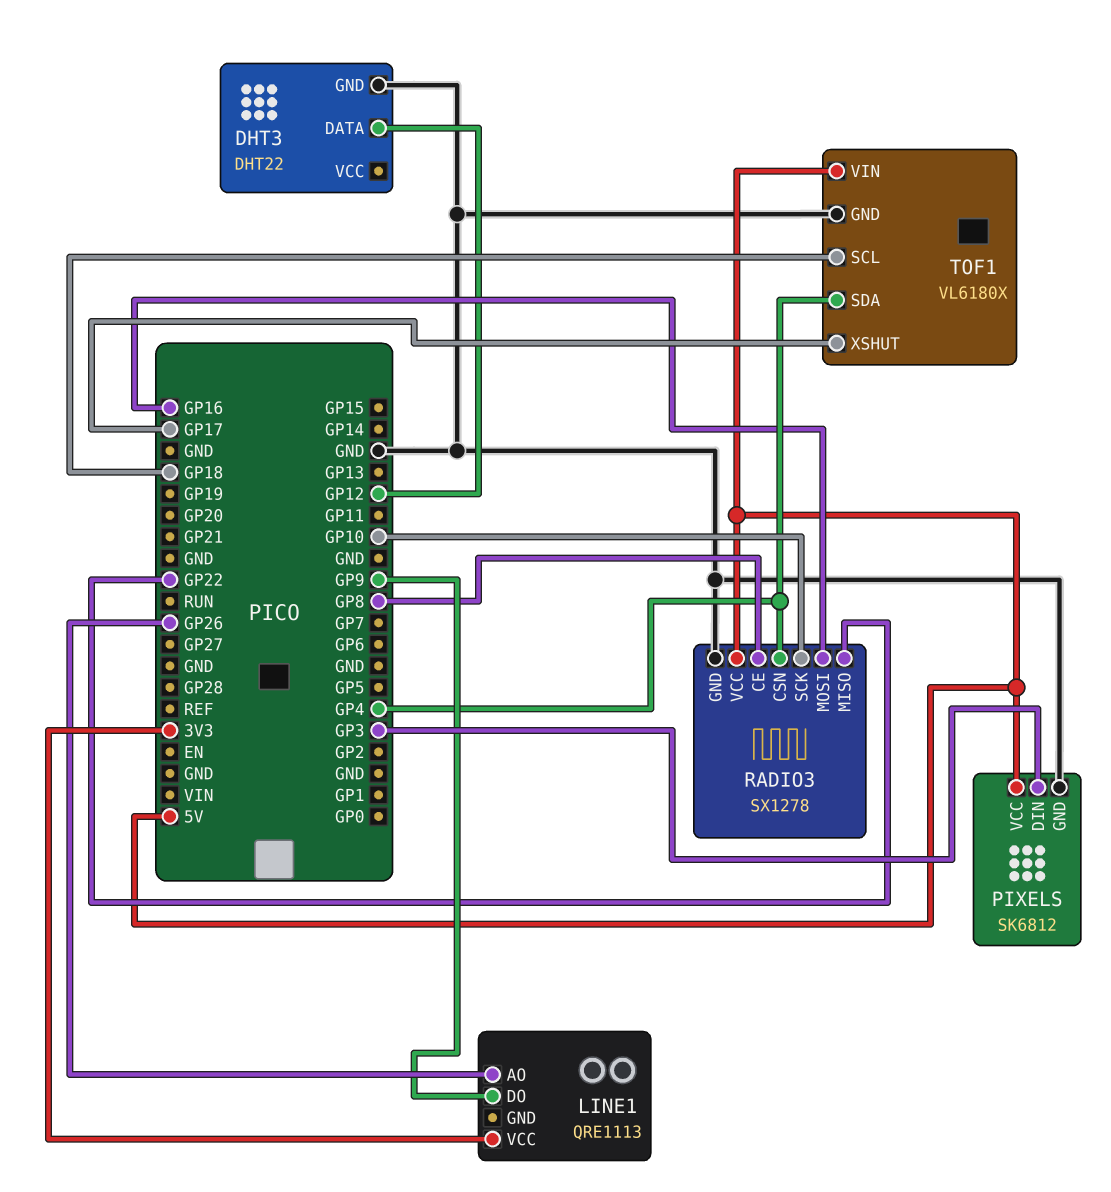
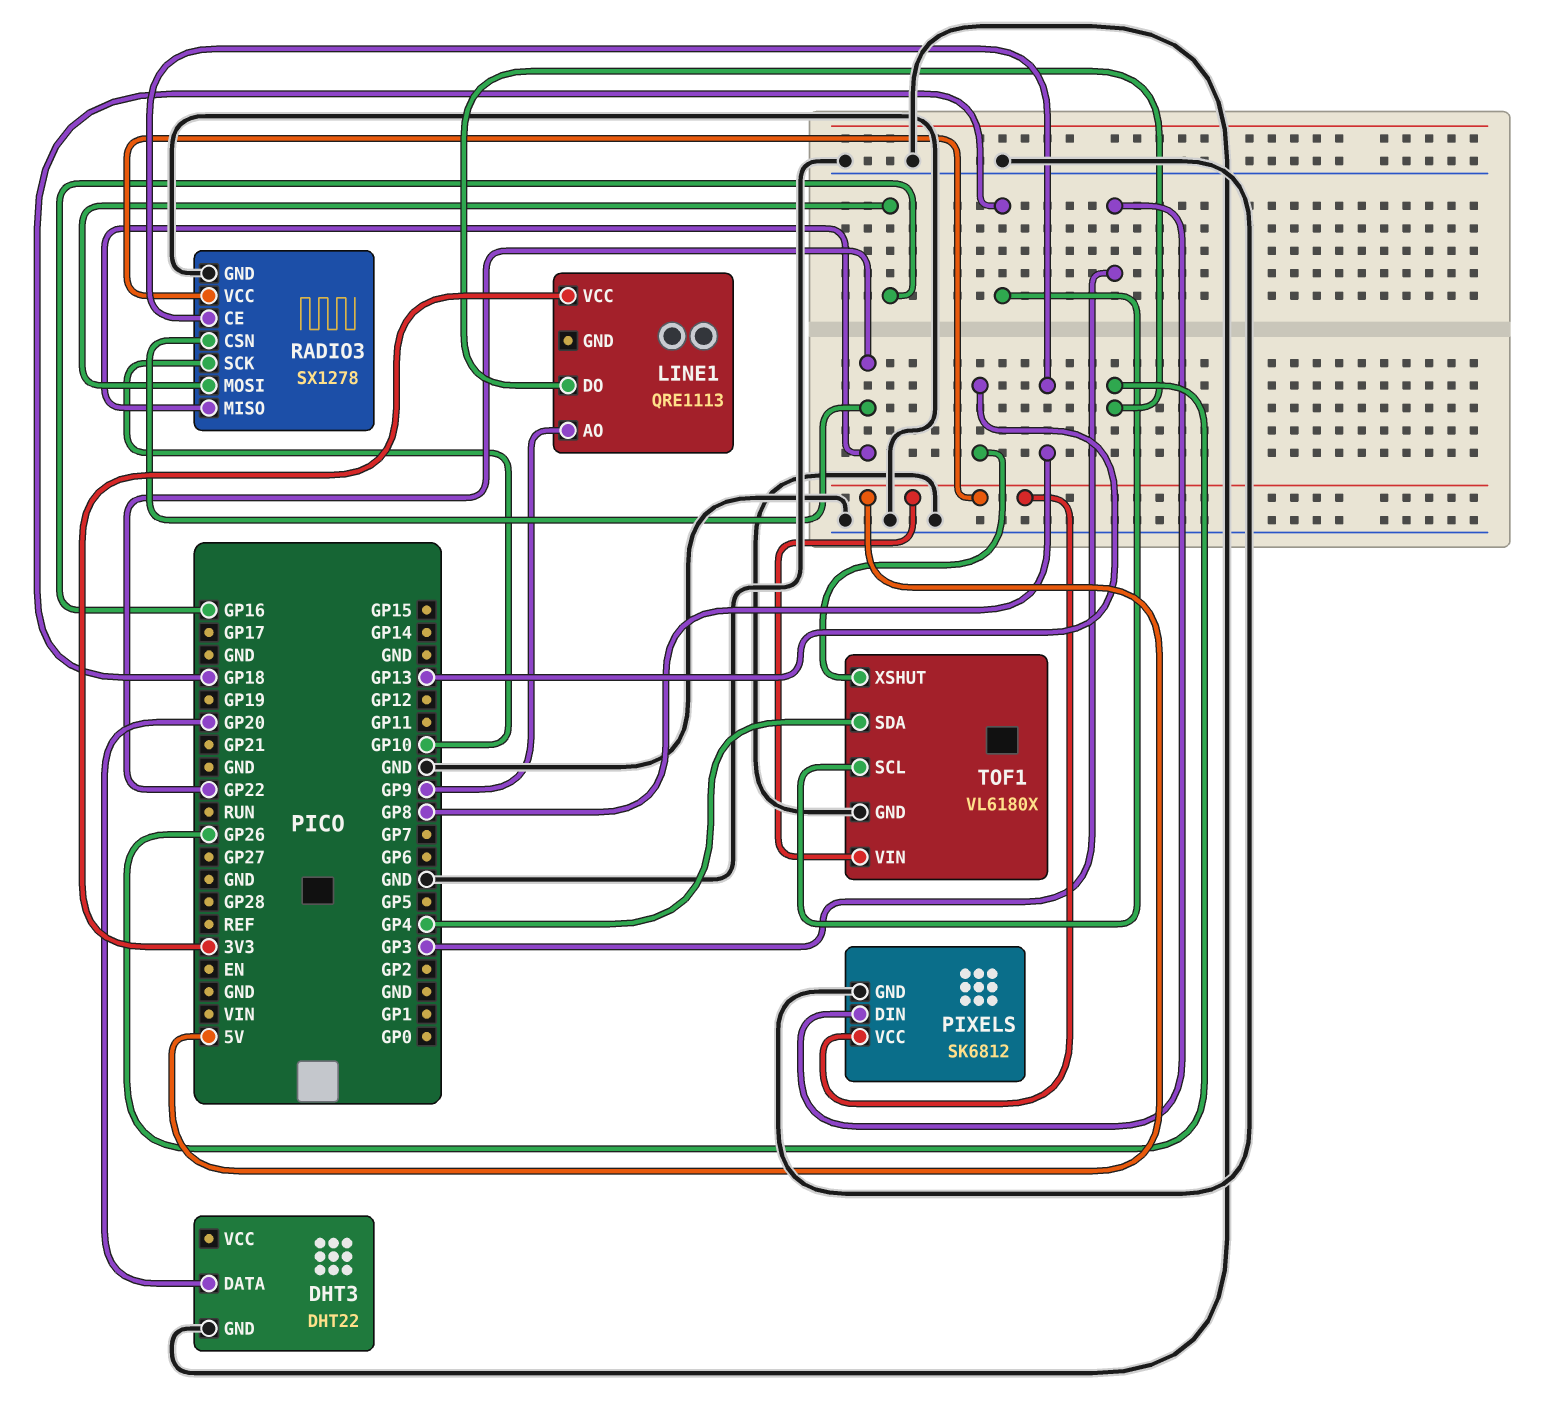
DHT3 pin DATA: GP12 -> GP20
LINE1 pin AO: GP26 -> GP9
LINE1 pin DO: GP9 -> GP26
RADIO3 pin CSN: GP4 -> GP22
TOF1 pin XSHUT: GP17 -> GP13

